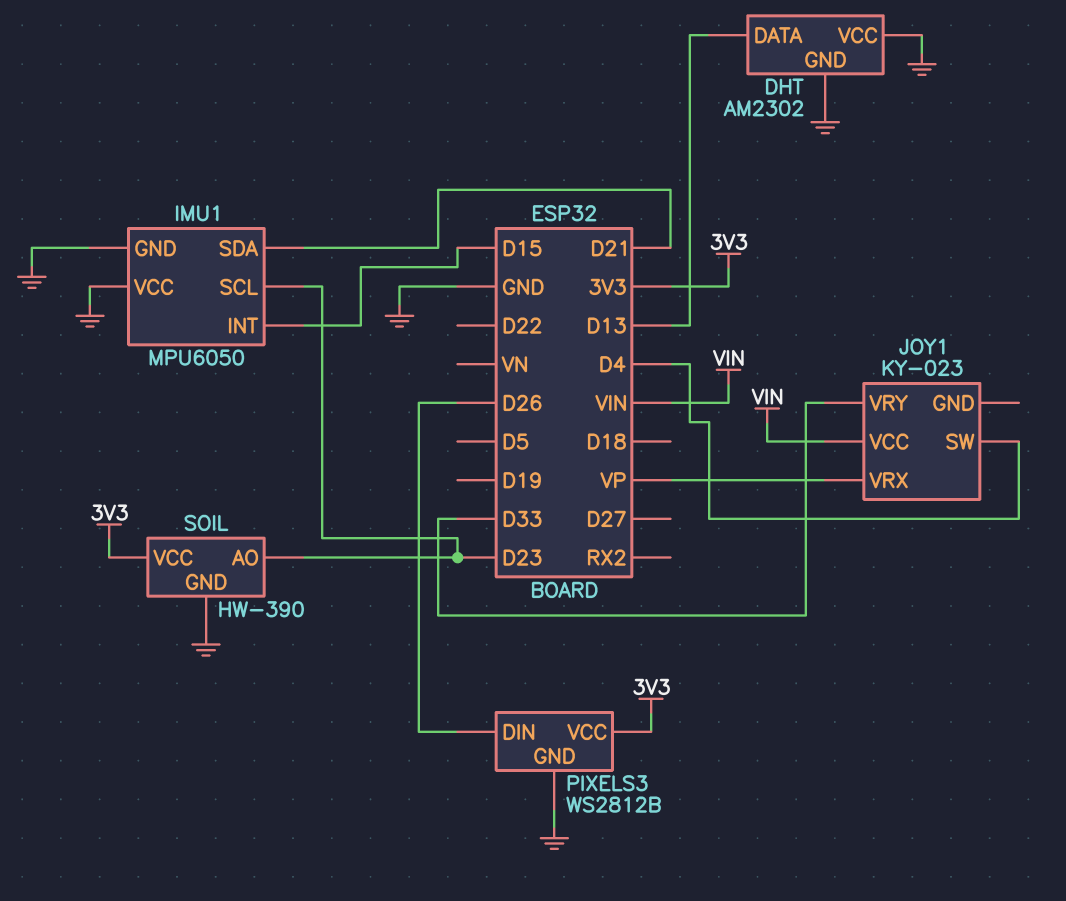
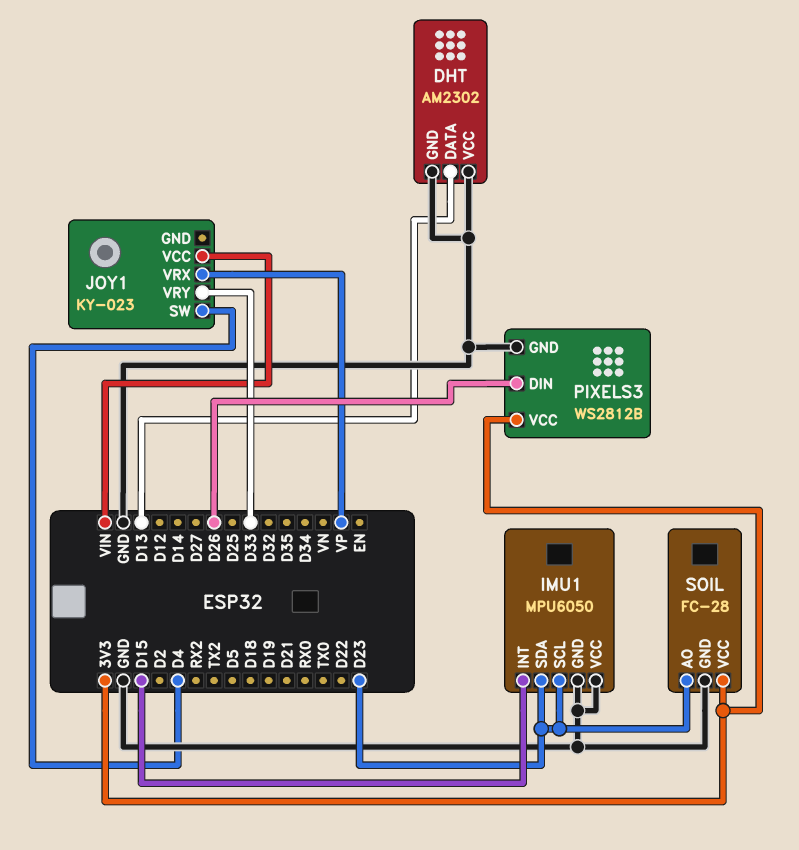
IMU1 pin SDA: D21 -> D23
SOIL: HW-390 -> FC-28

